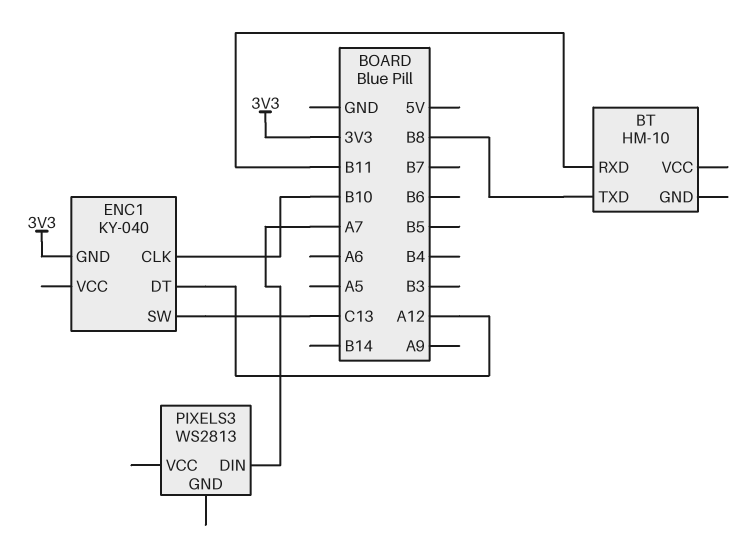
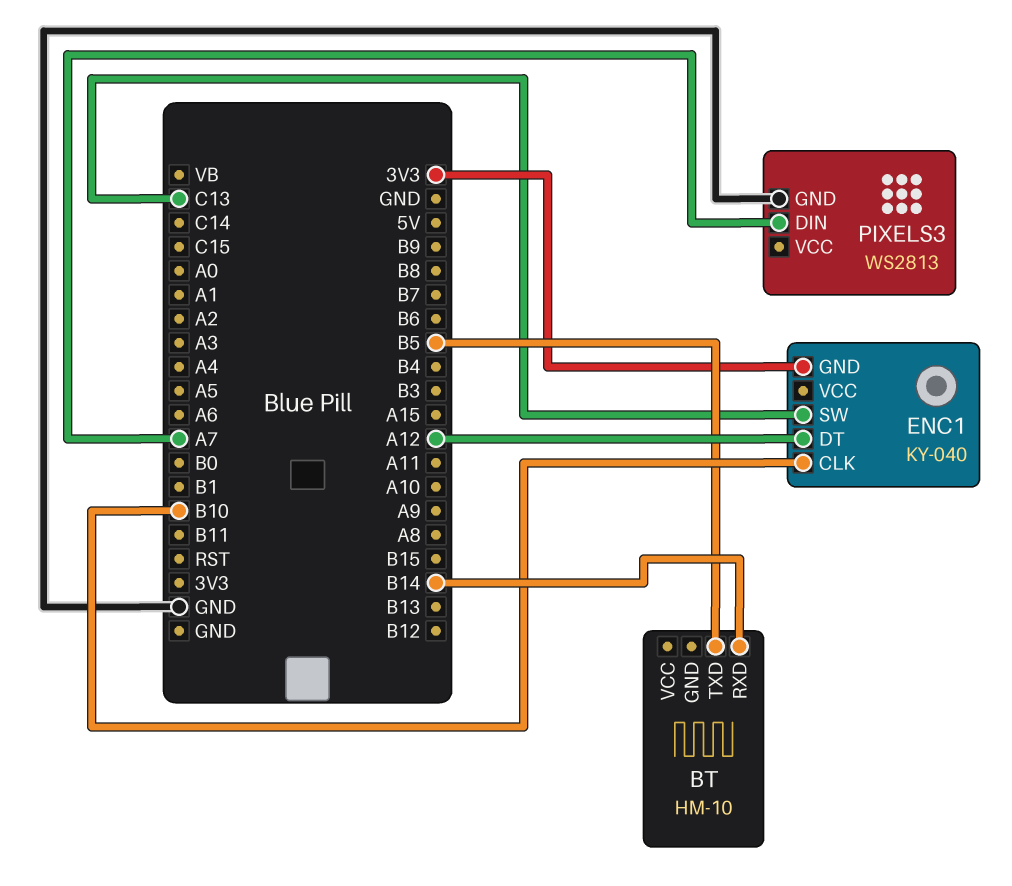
BT pin RXD: B11 -> B14
BT pin TXD: B8 -> B5
PIXELS3 pin GND: none -> GND

